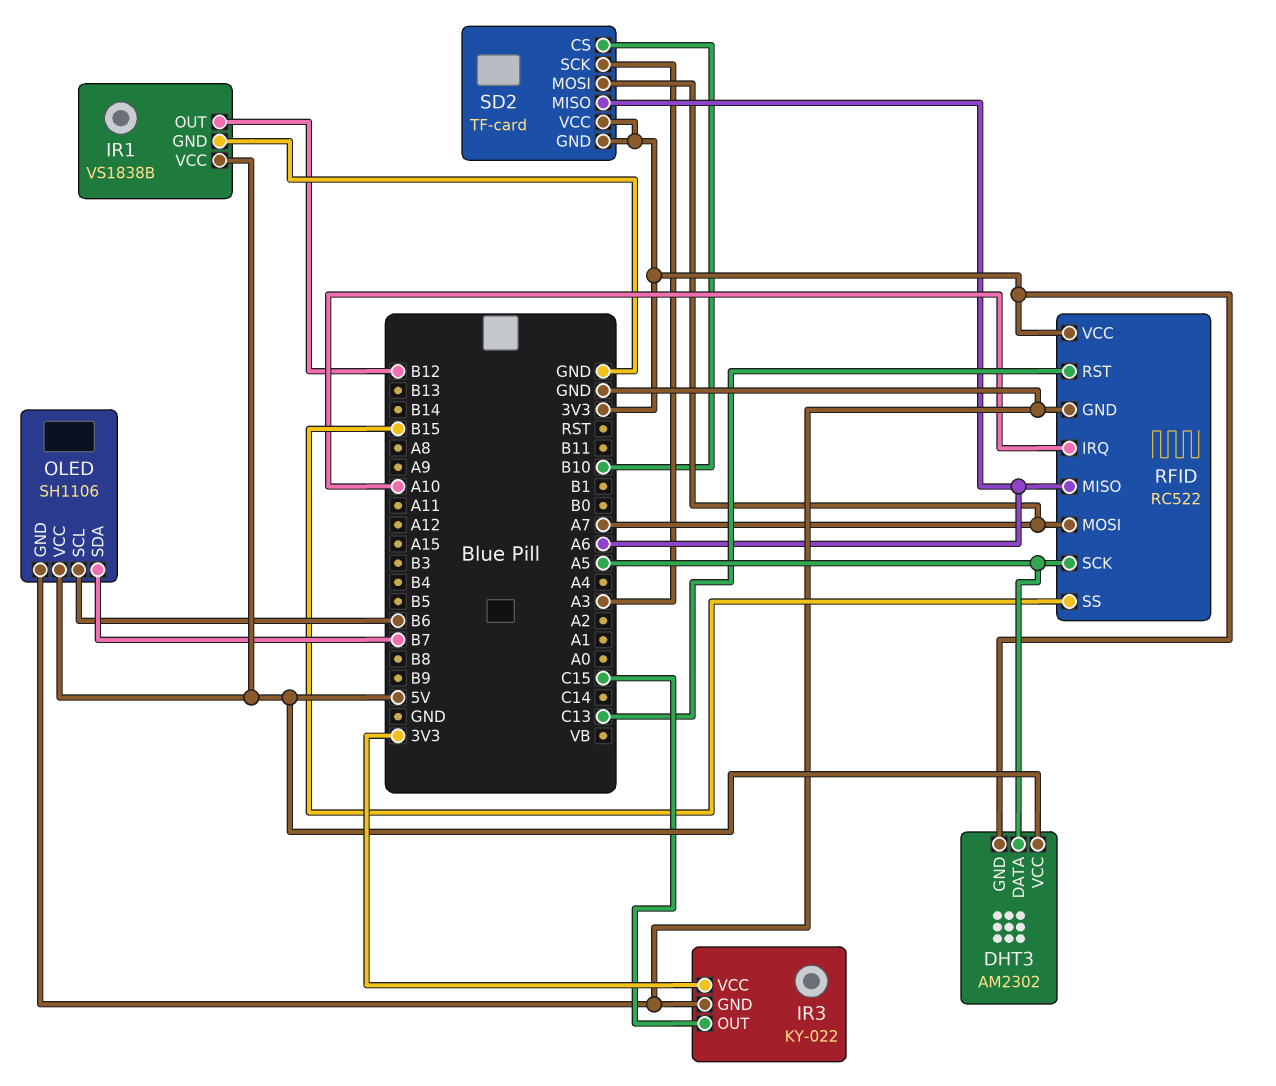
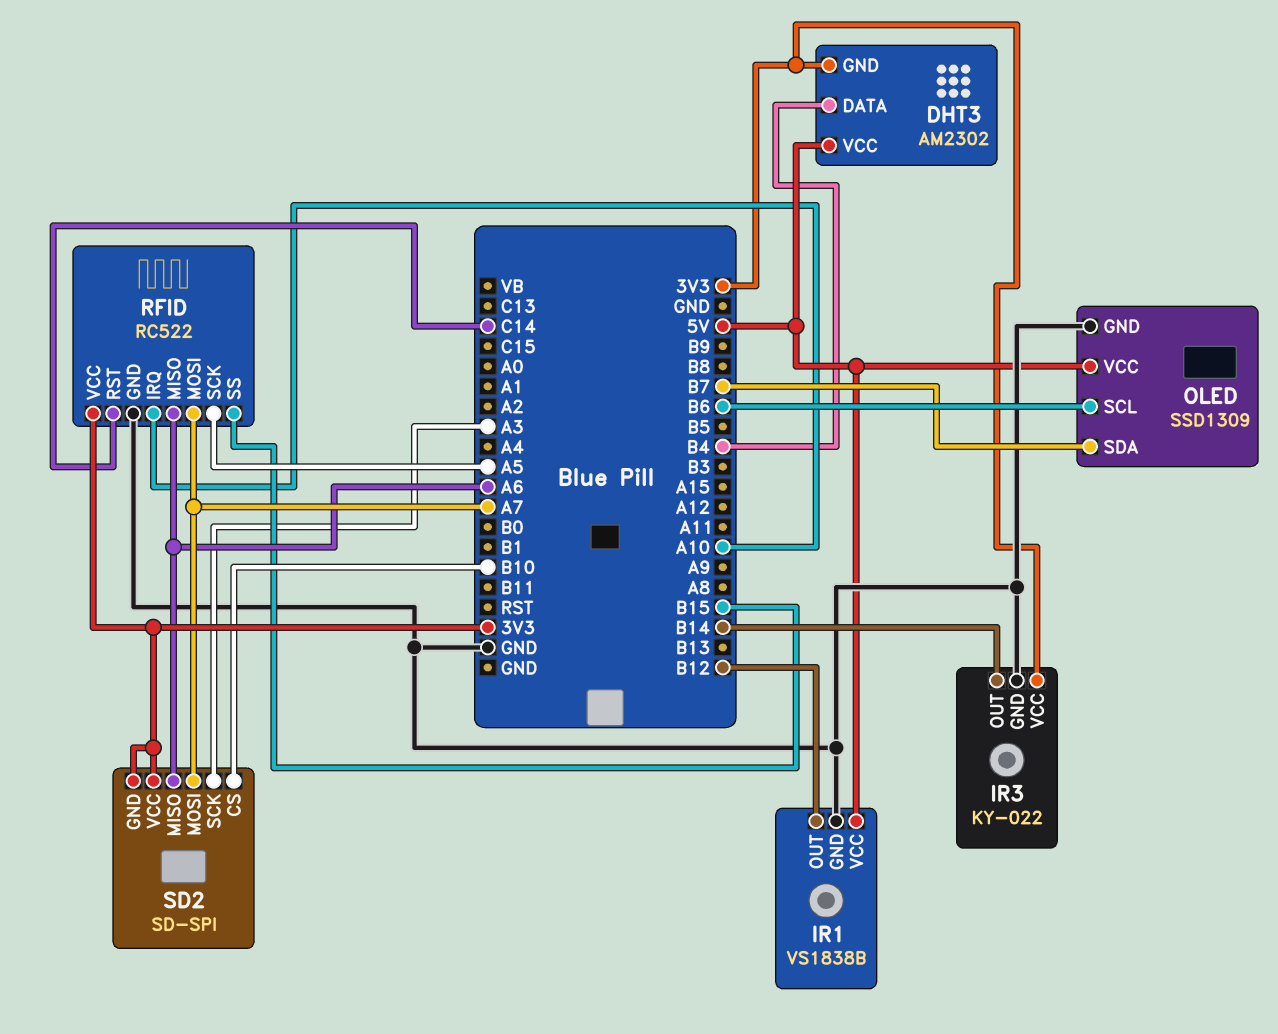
DHT3 pin DATA: A5 -> B4
IR3 pin OUT: C15 -> B14
OLED: SH1106 -> SSD1309
RFID pin RST: C13 -> C14
SD2: TF-card -> SD-SPI

